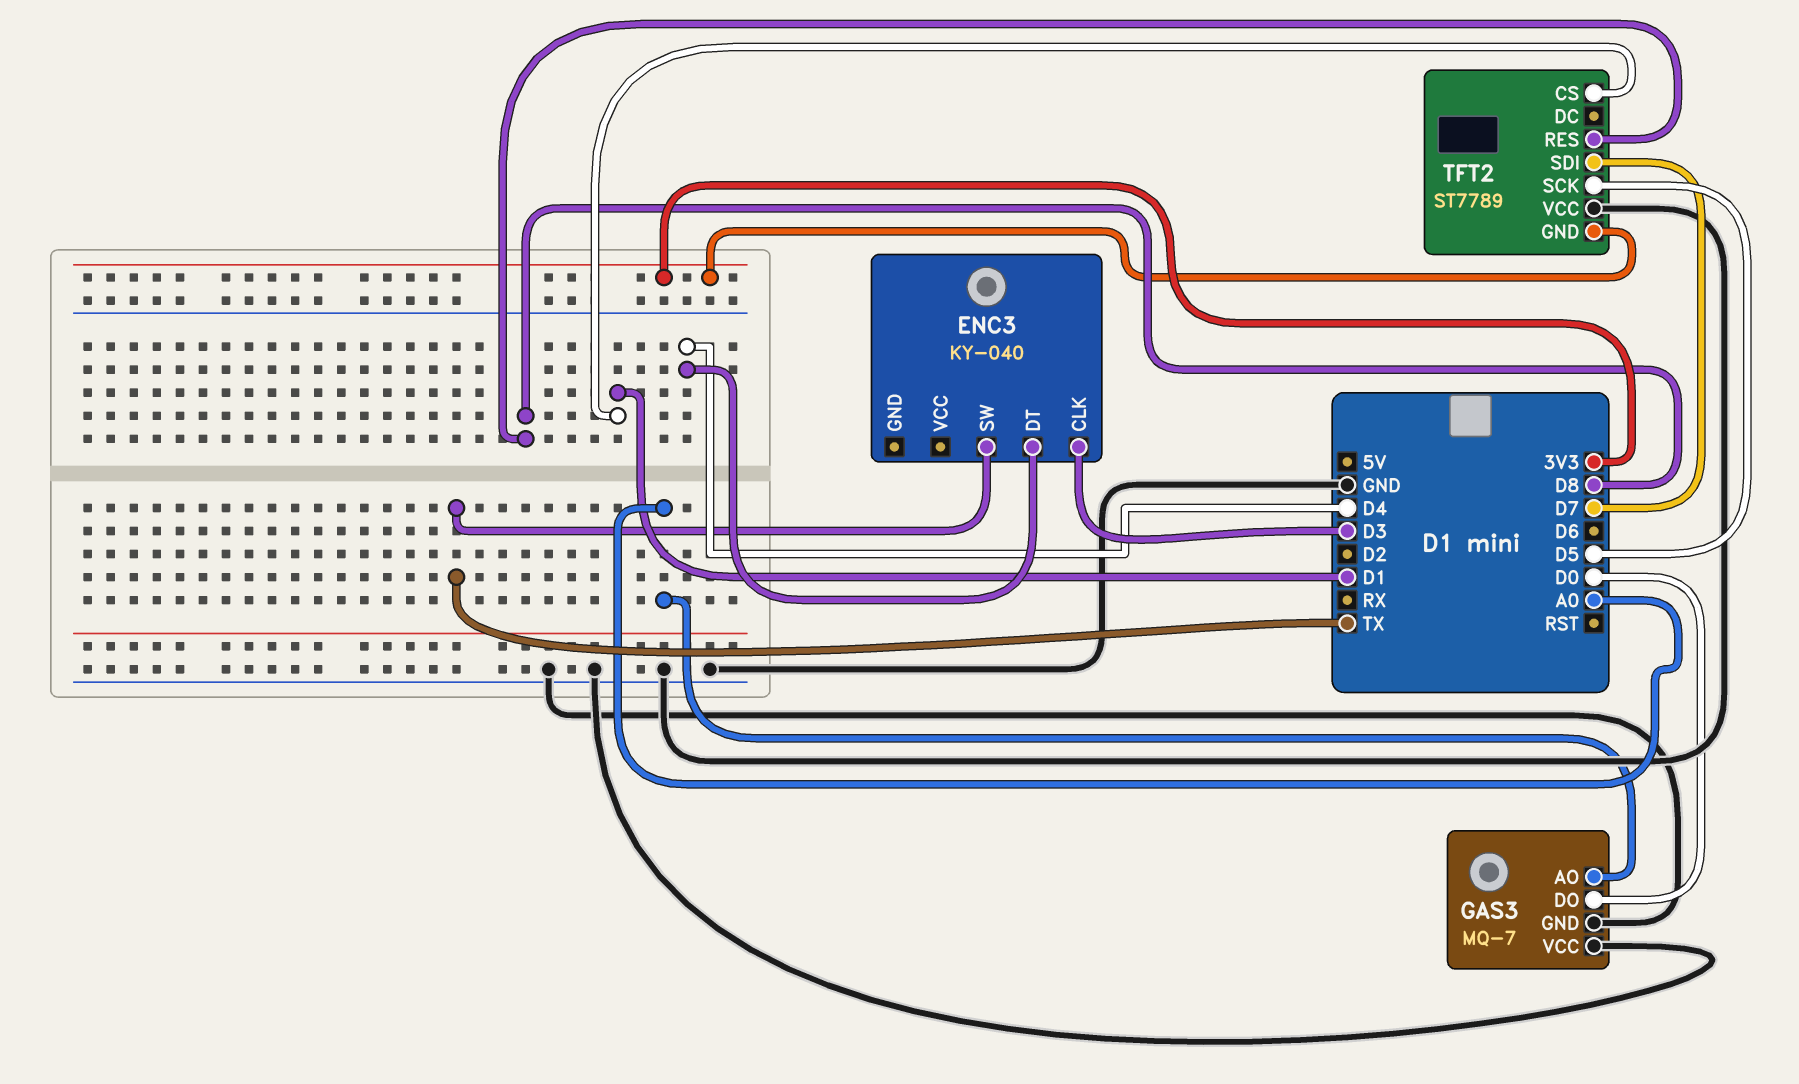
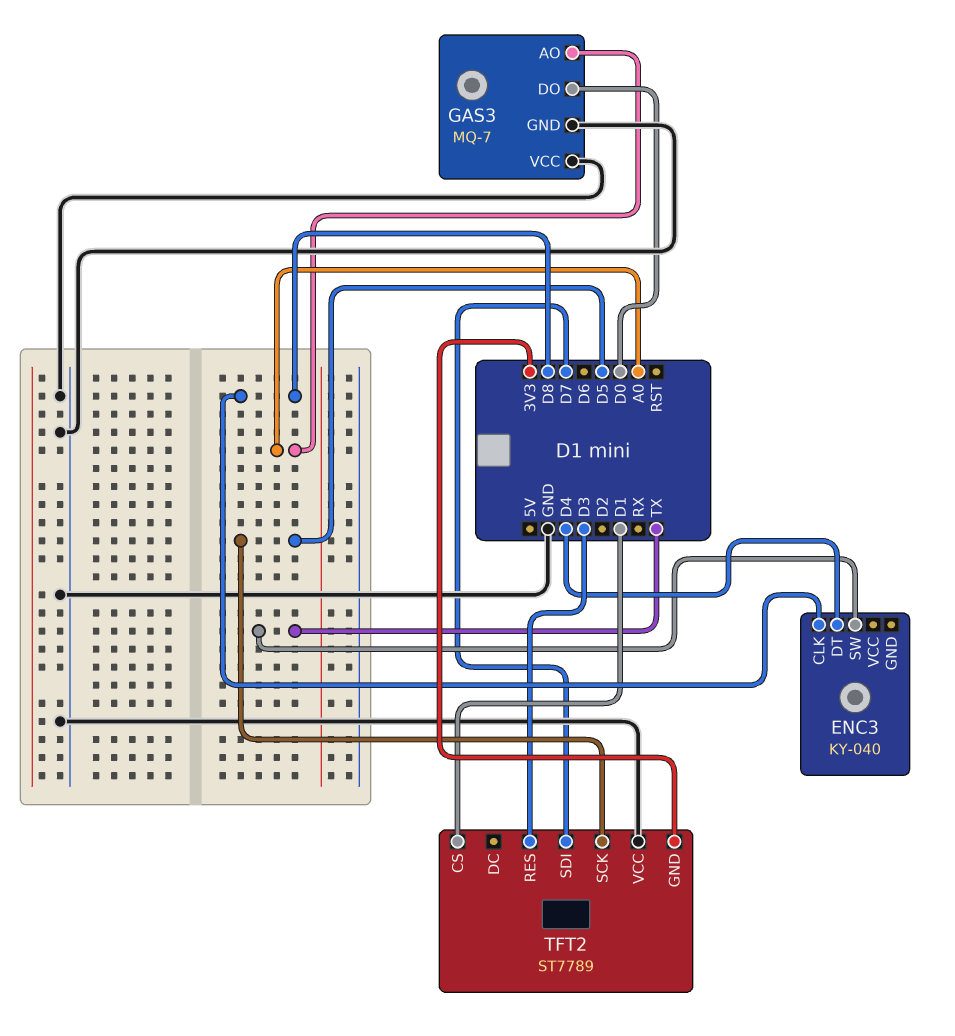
ENC3 pin CLK: D3 -> D8
TFT2 pin RES: D8 -> D3

